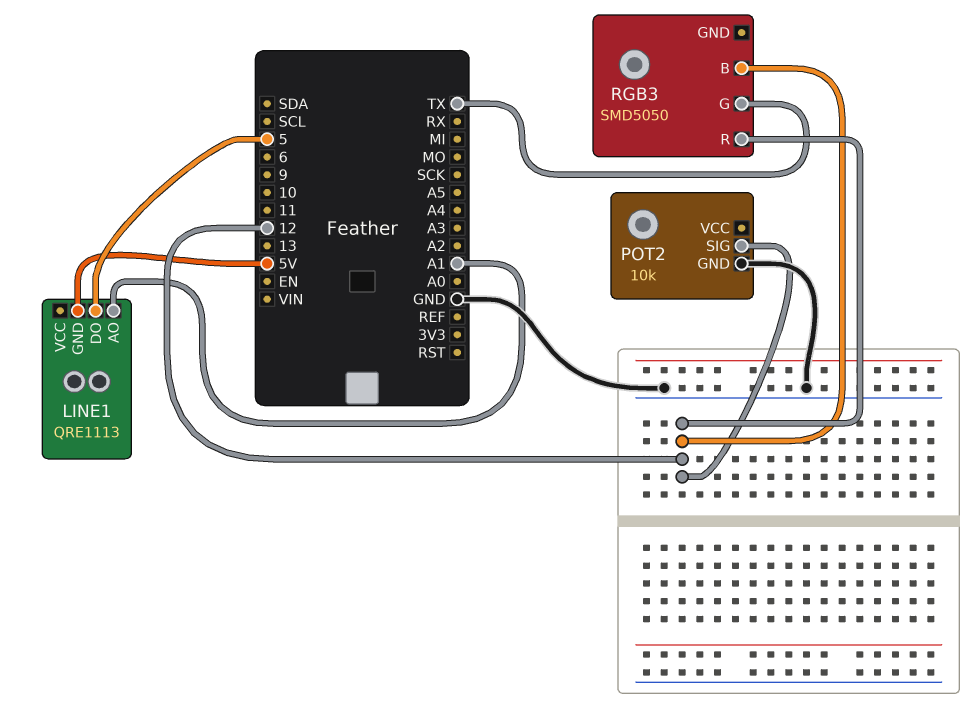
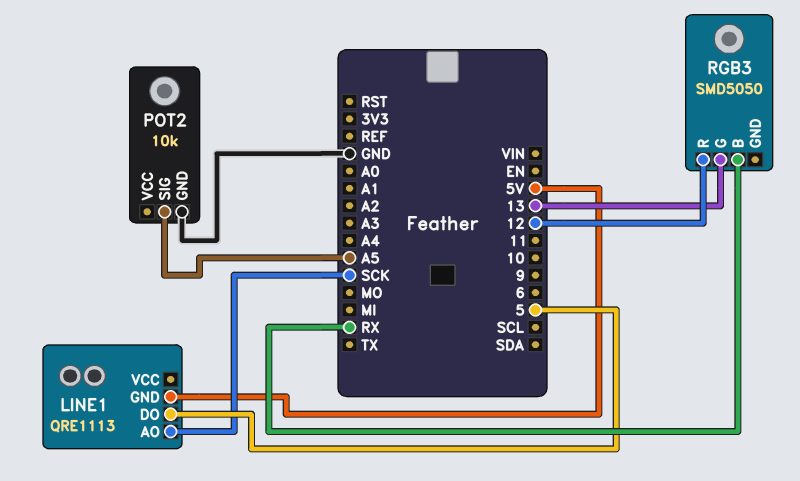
LINE1 pin AO: A1 -> SCK
POT2 pin SIG: 12 -> A5
RGB3 pin B: 12 -> RX
RGB3 pin G: TX -> 13

